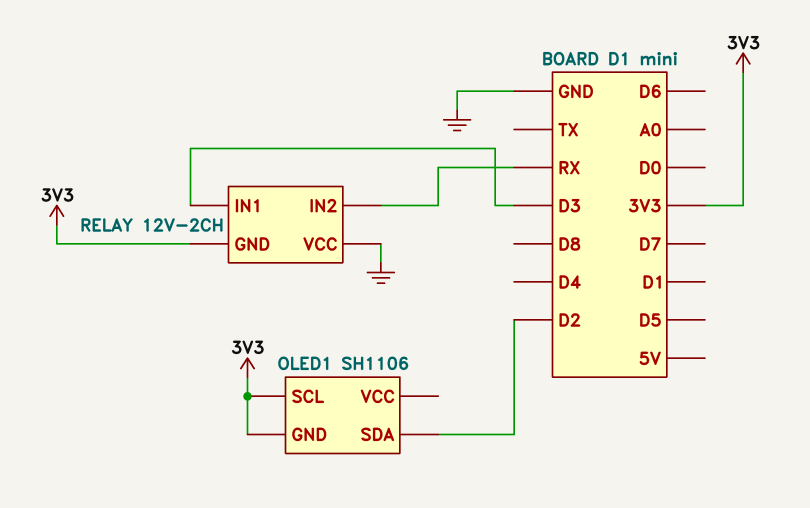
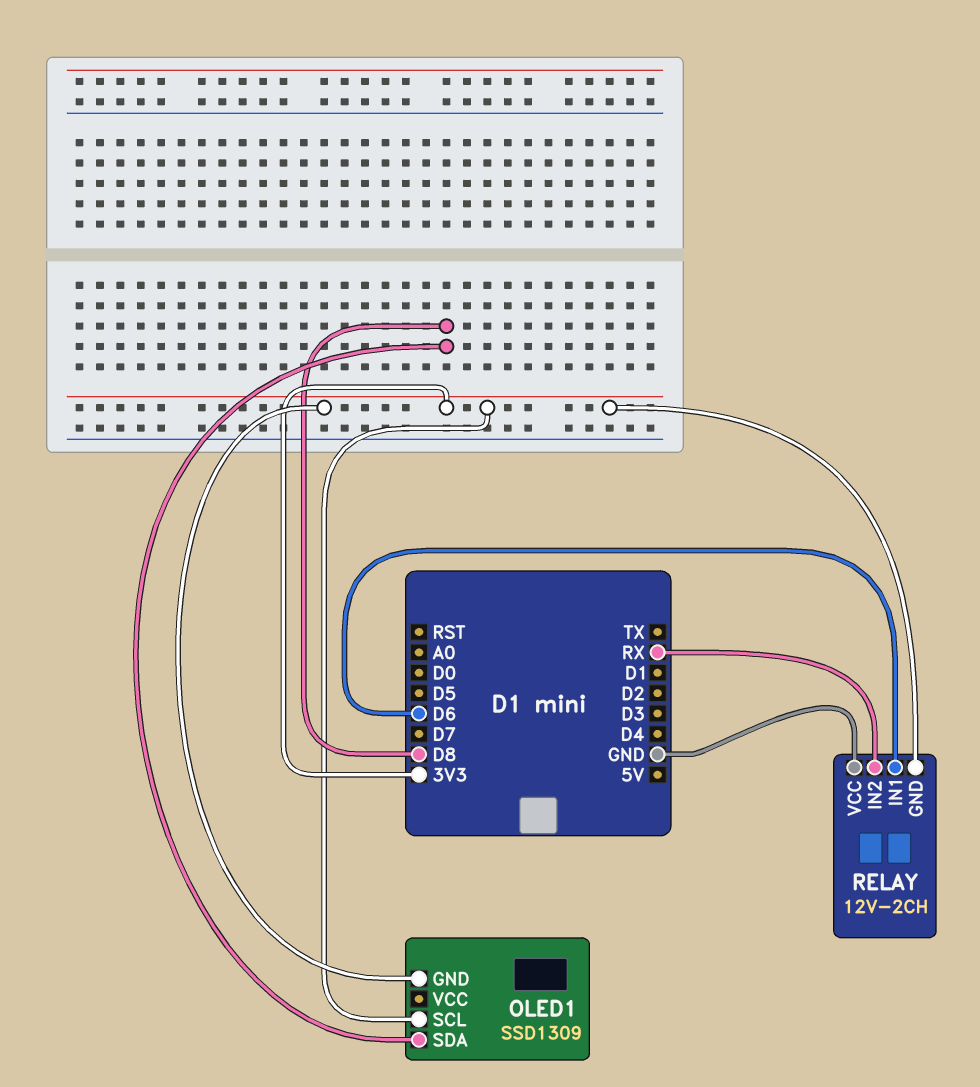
OLED1: SH1106 -> SSD1309
OLED1 pin SDA: D2 -> D8
RELAY pin IN1: D3 -> D6

